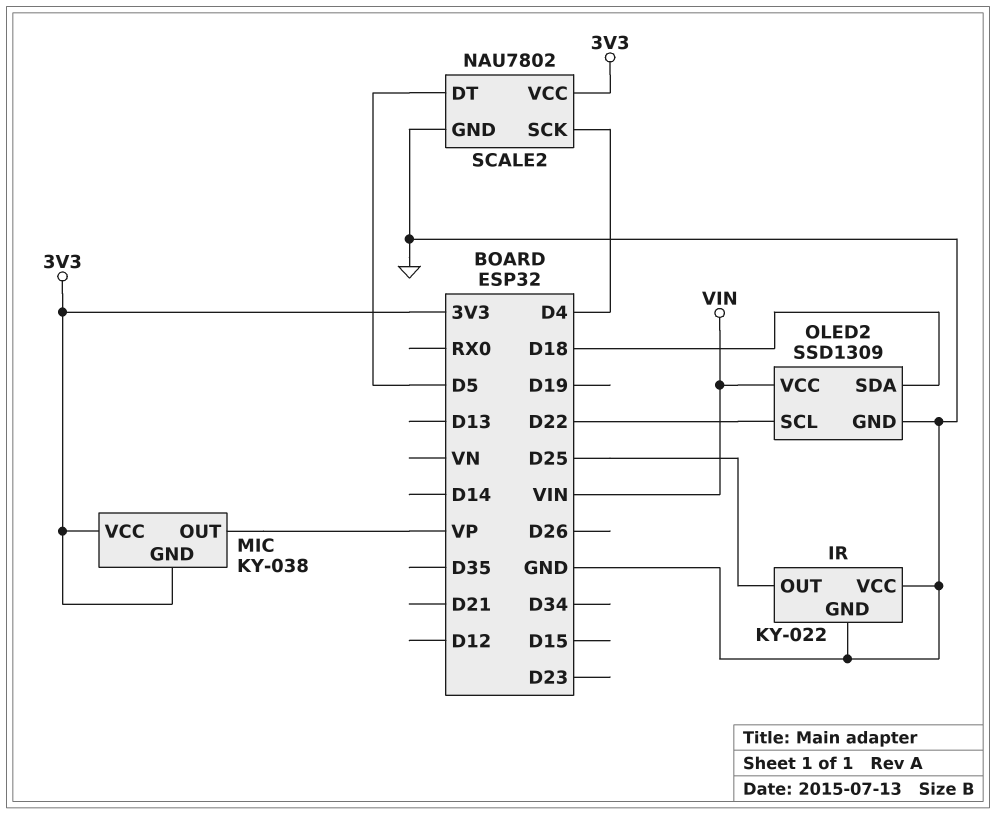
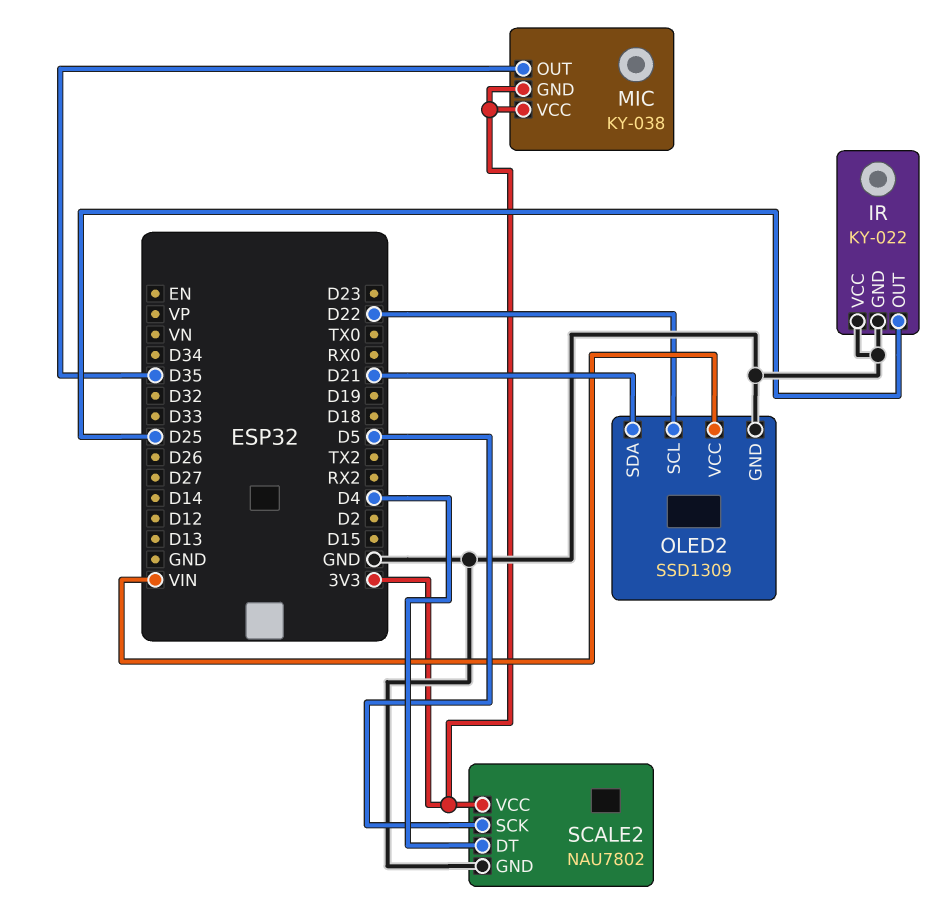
MIC pin OUT: VP -> D35
OLED2 pin SDA: D18 -> D21
SCALE2 pin DT: D5 -> D4
SCALE2 pin SCK: D4 -> D5

